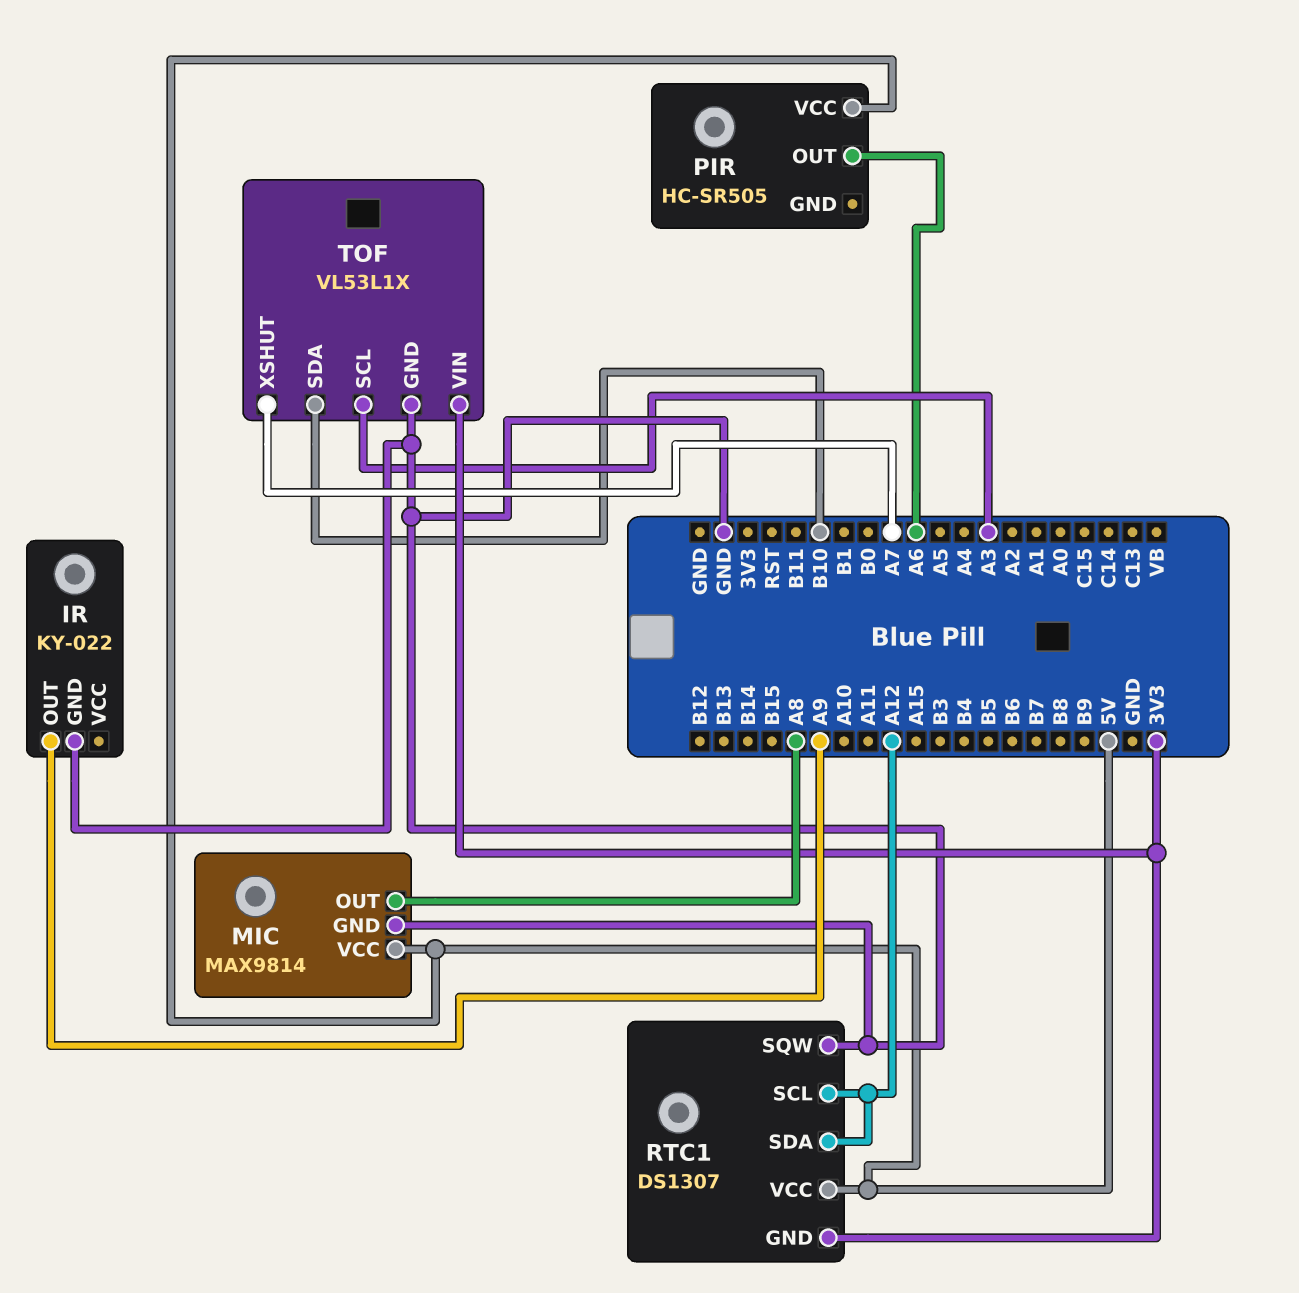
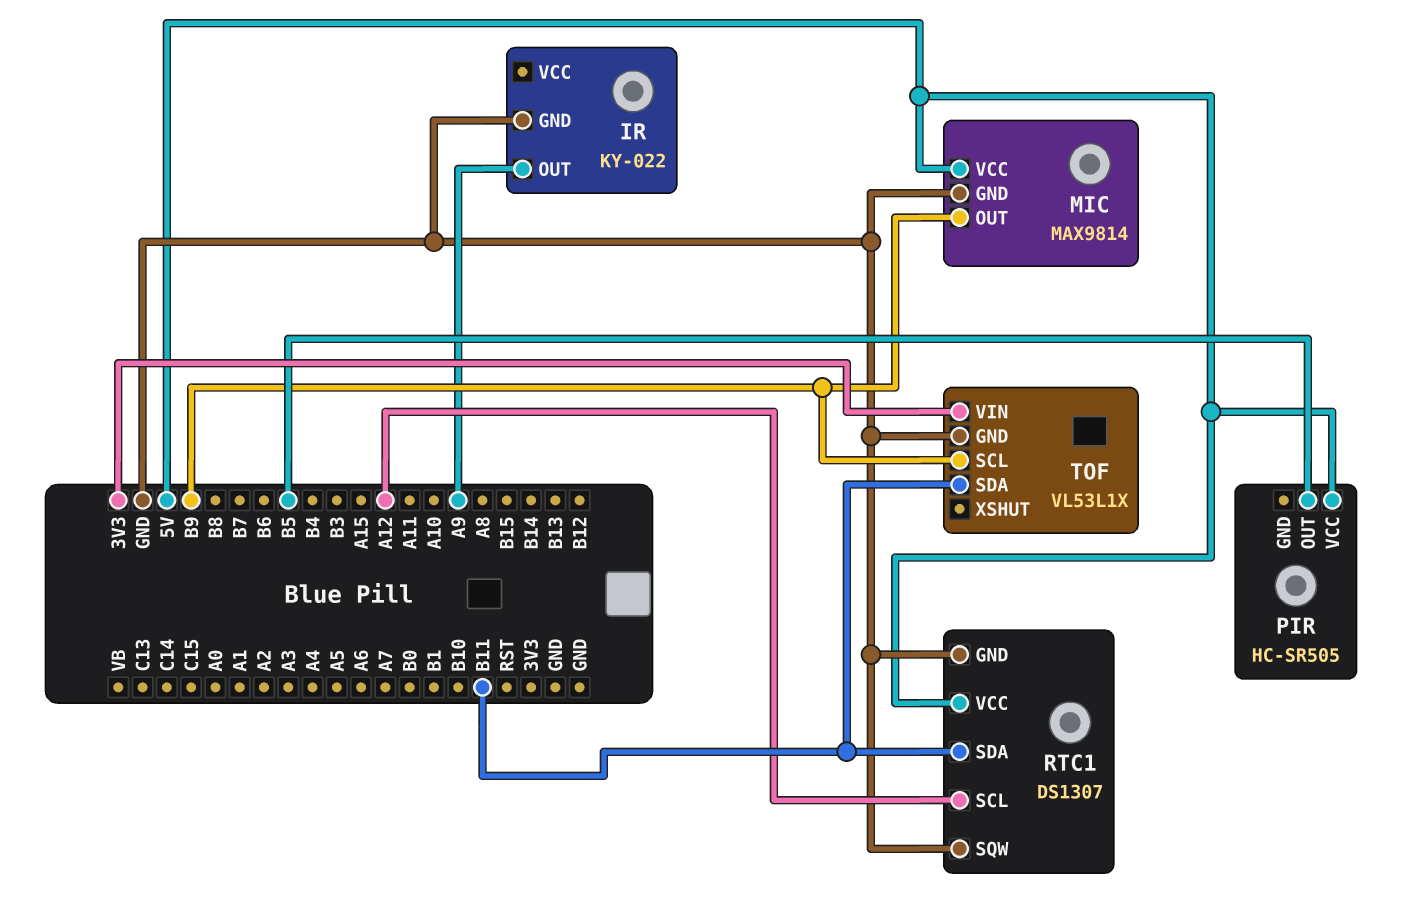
MIC pin OUT: A8 -> B9
PIR pin OUT: A6 -> B5
RTC1 pin GND: 3V3 -> GND
RTC1 pin SDA: A12 -> B11
TOF pin SCL: A3 -> B9
TOF pin SDA: B10 -> B11
TOF pin XSHUT: A7 -> none

